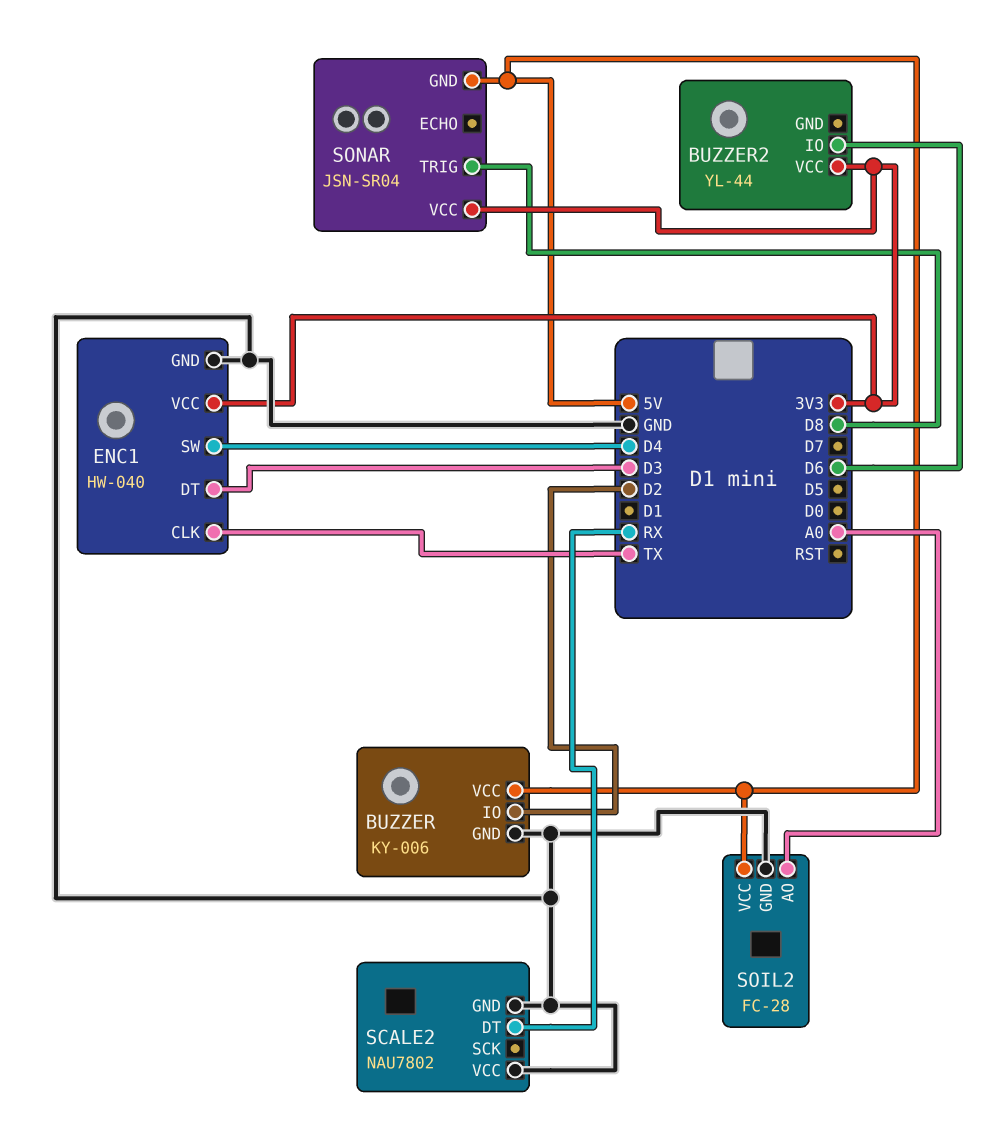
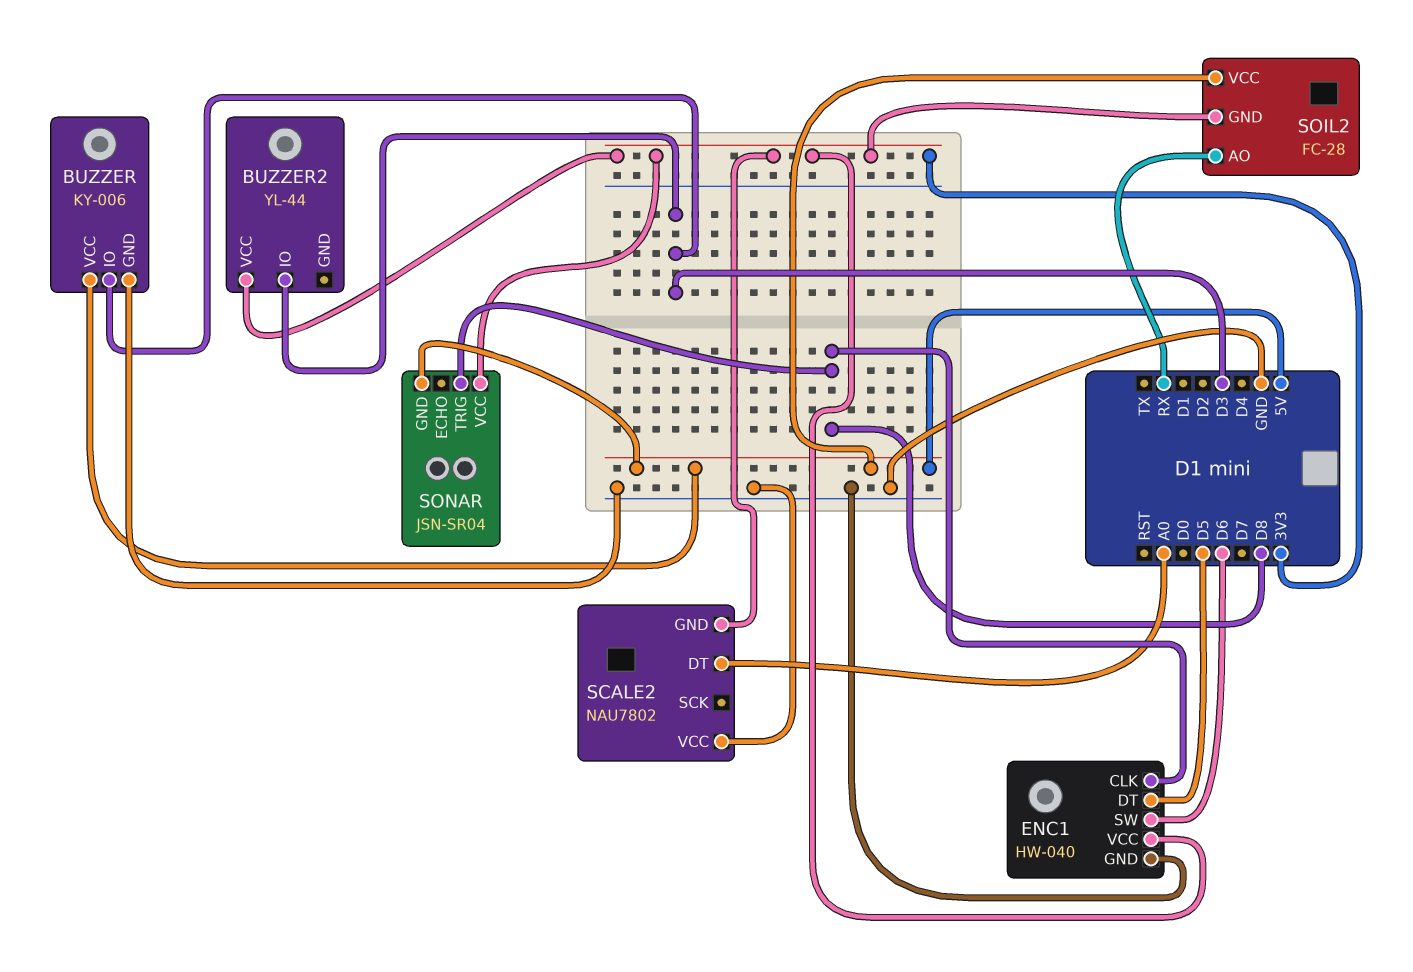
BUZZER pin IO: D2 -> D3
BUZZER2 pin IO: D6 -> D3
ENC1 pin CLK: TX -> D8
ENC1 pin DT: D3 -> D5
ENC1 pin SW: D4 -> D6
SCALE2 pin DT: RX -> A0
SCALE2 pin GND: GND -> 3V3
SOIL2 pin AO: A0 -> RX
SOIL2 pin GND: GND -> 3V3

